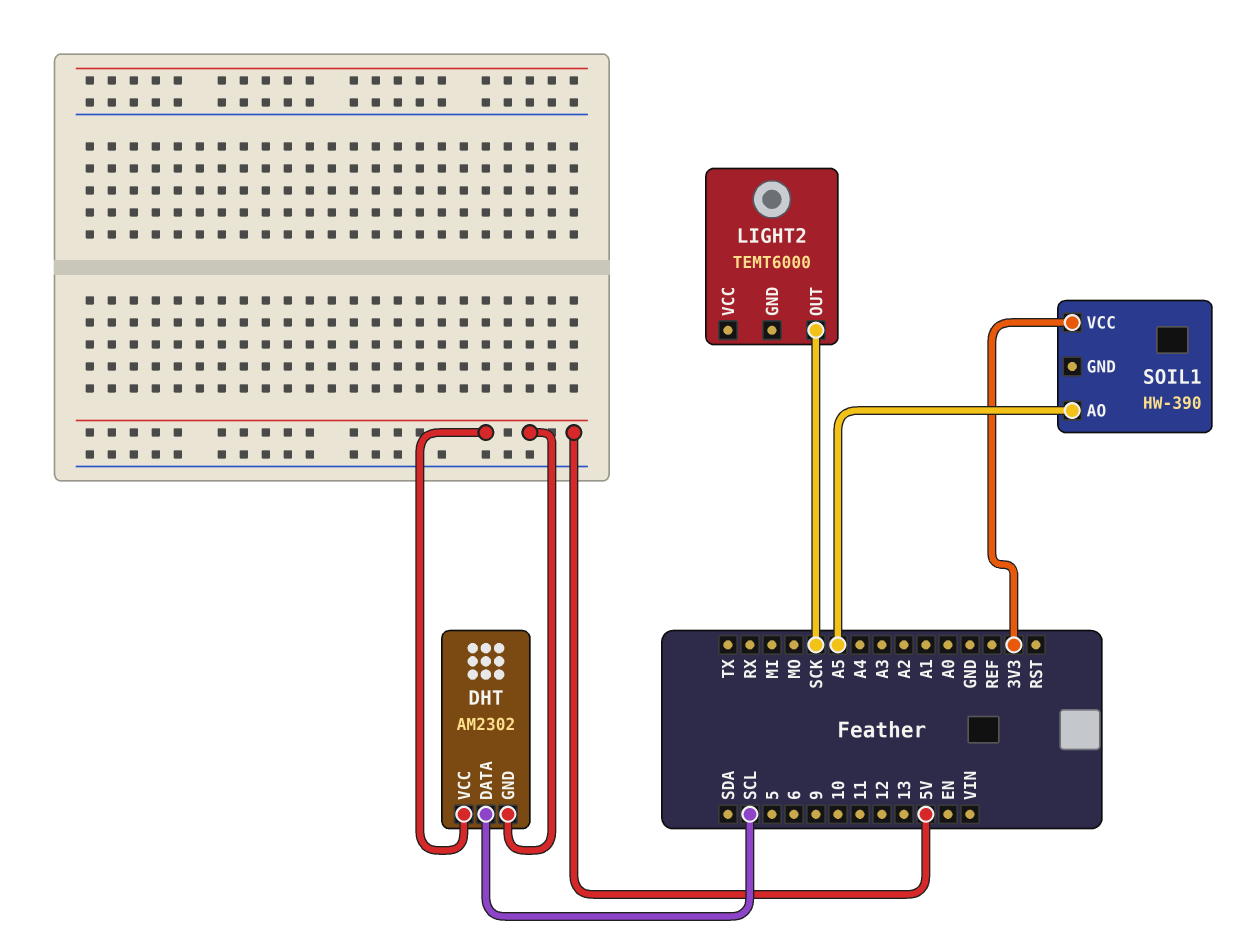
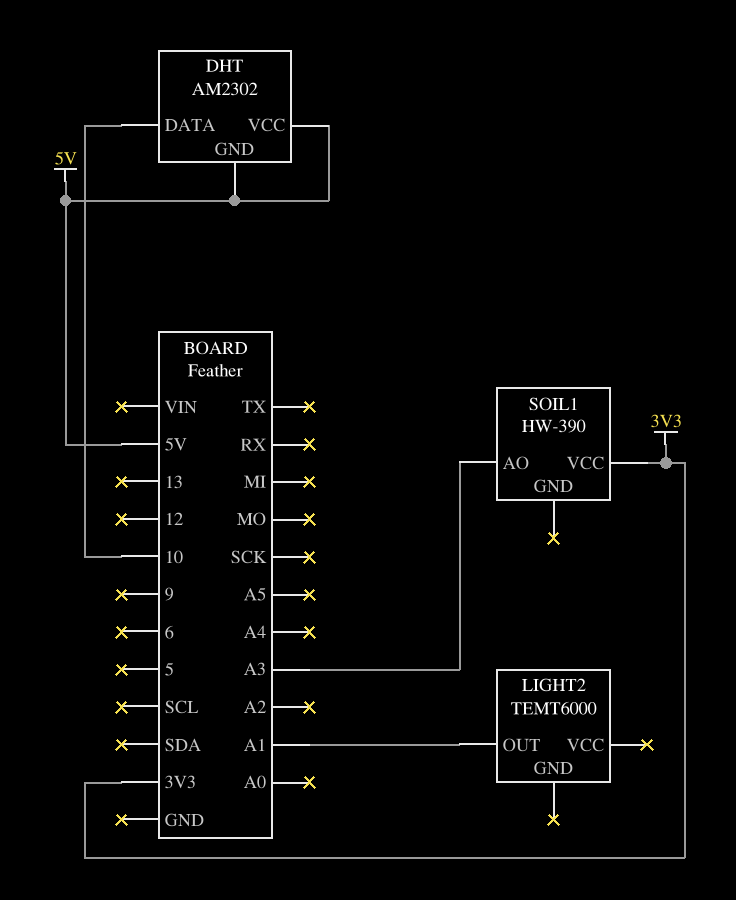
DHT pin DATA: SCL -> 10
LIGHT2 pin OUT: SCK -> A1
SOIL1 pin AO: A5 -> A3

